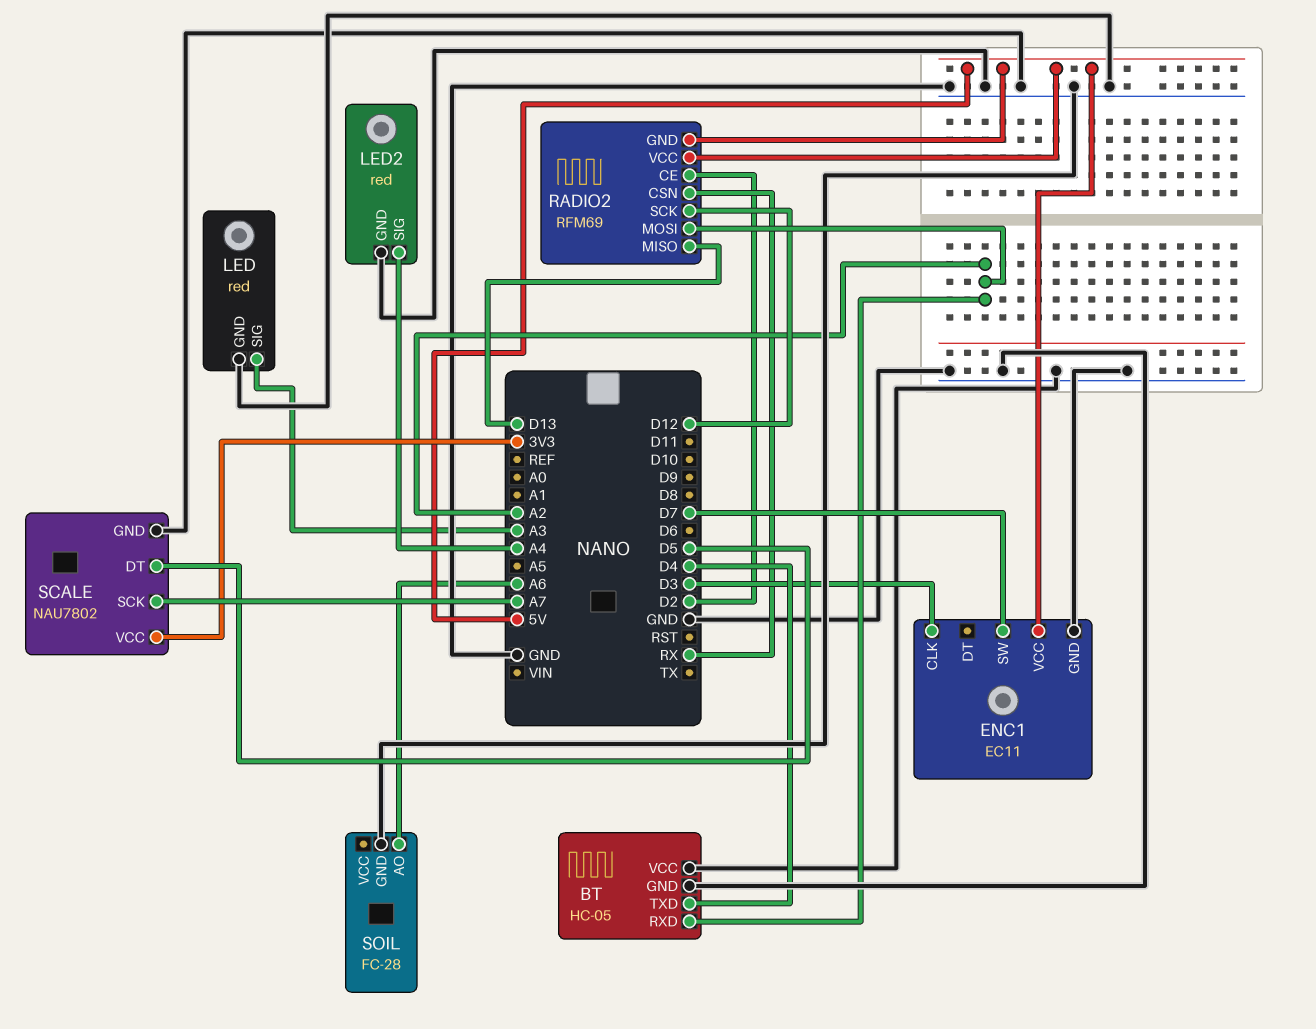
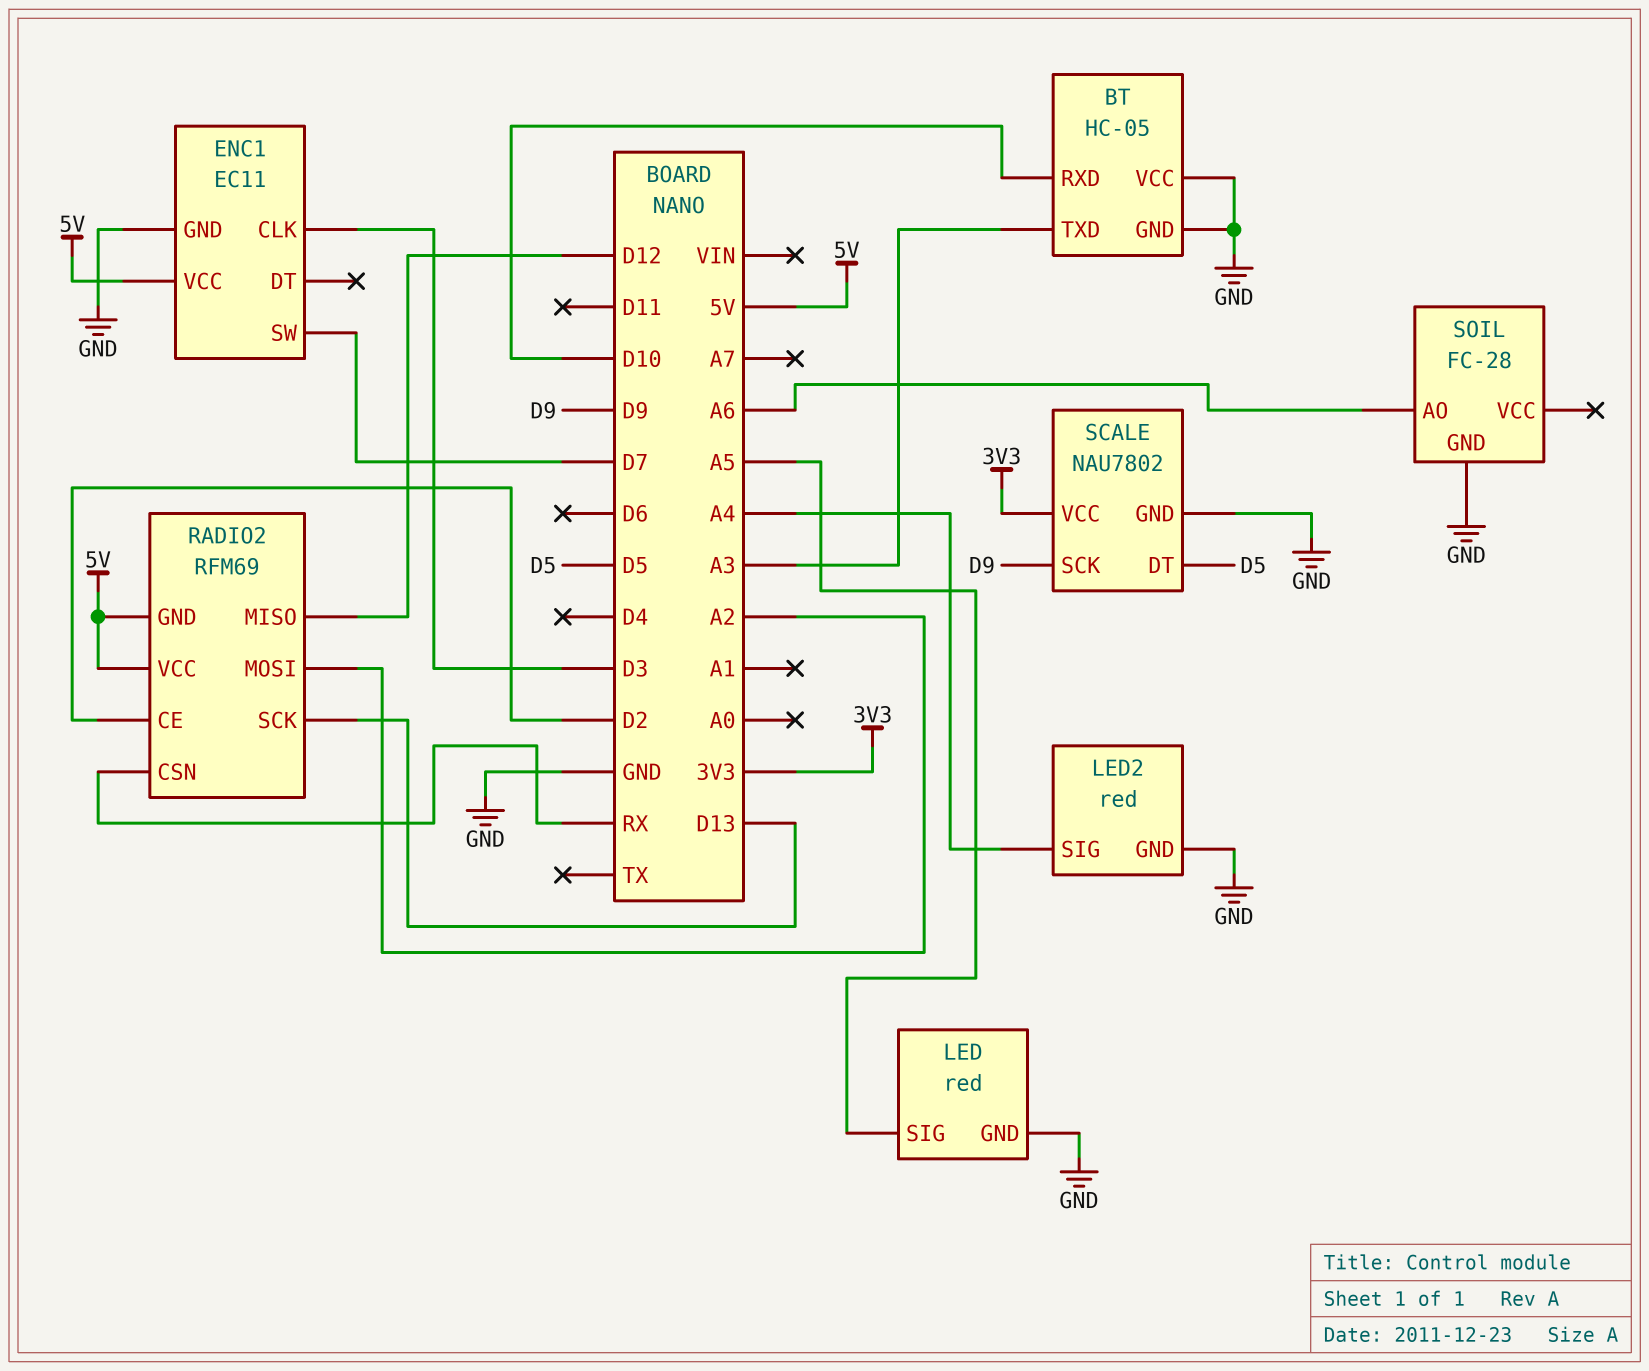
BT pin RXD: A2 -> D10
BT pin TXD: D4 -> A3
LED pin SIG: A3 -> A5
RADIO2 pin MISO: D13 -> D12
RADIO2 pin SCK: D12 -> D13
SCALE pin SCK: A7 -> D9

